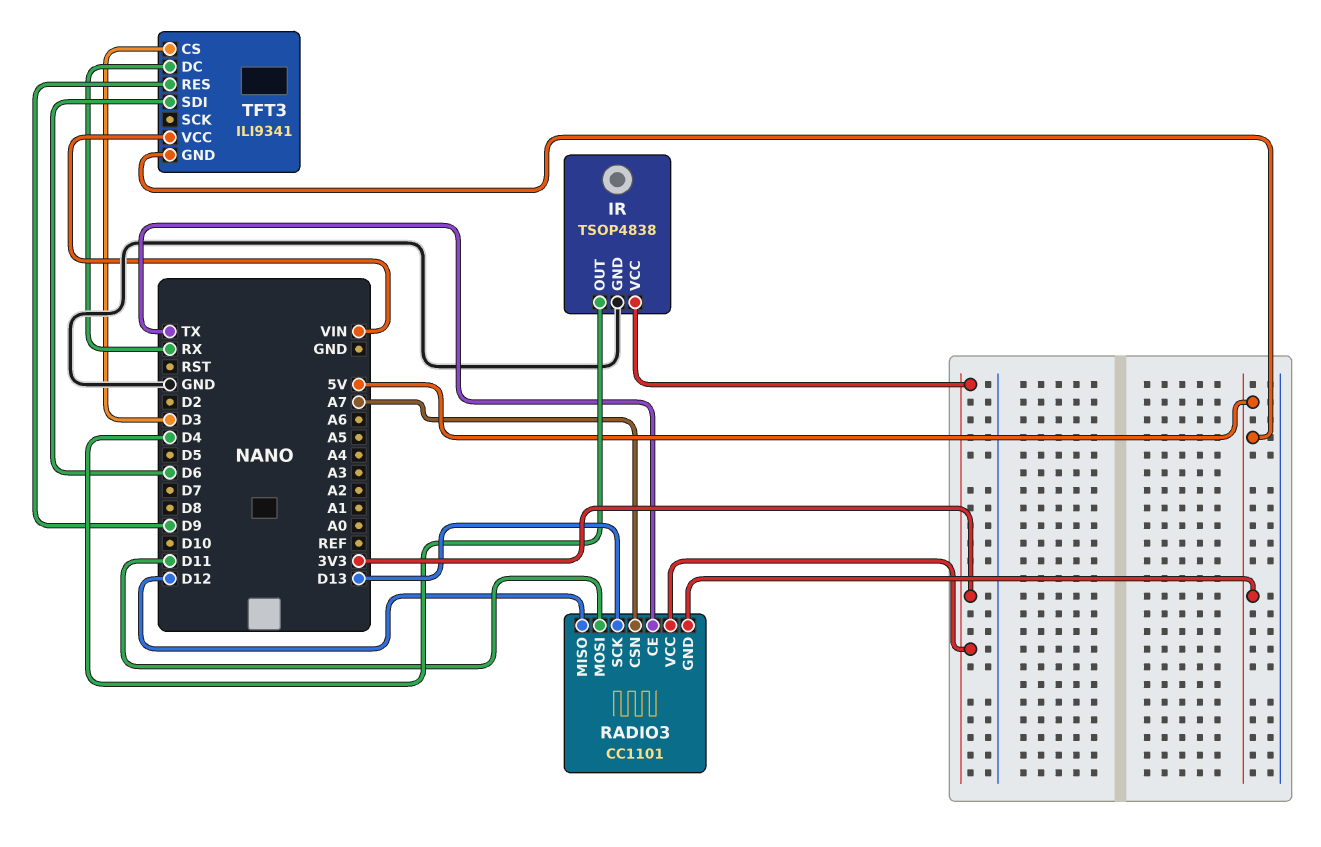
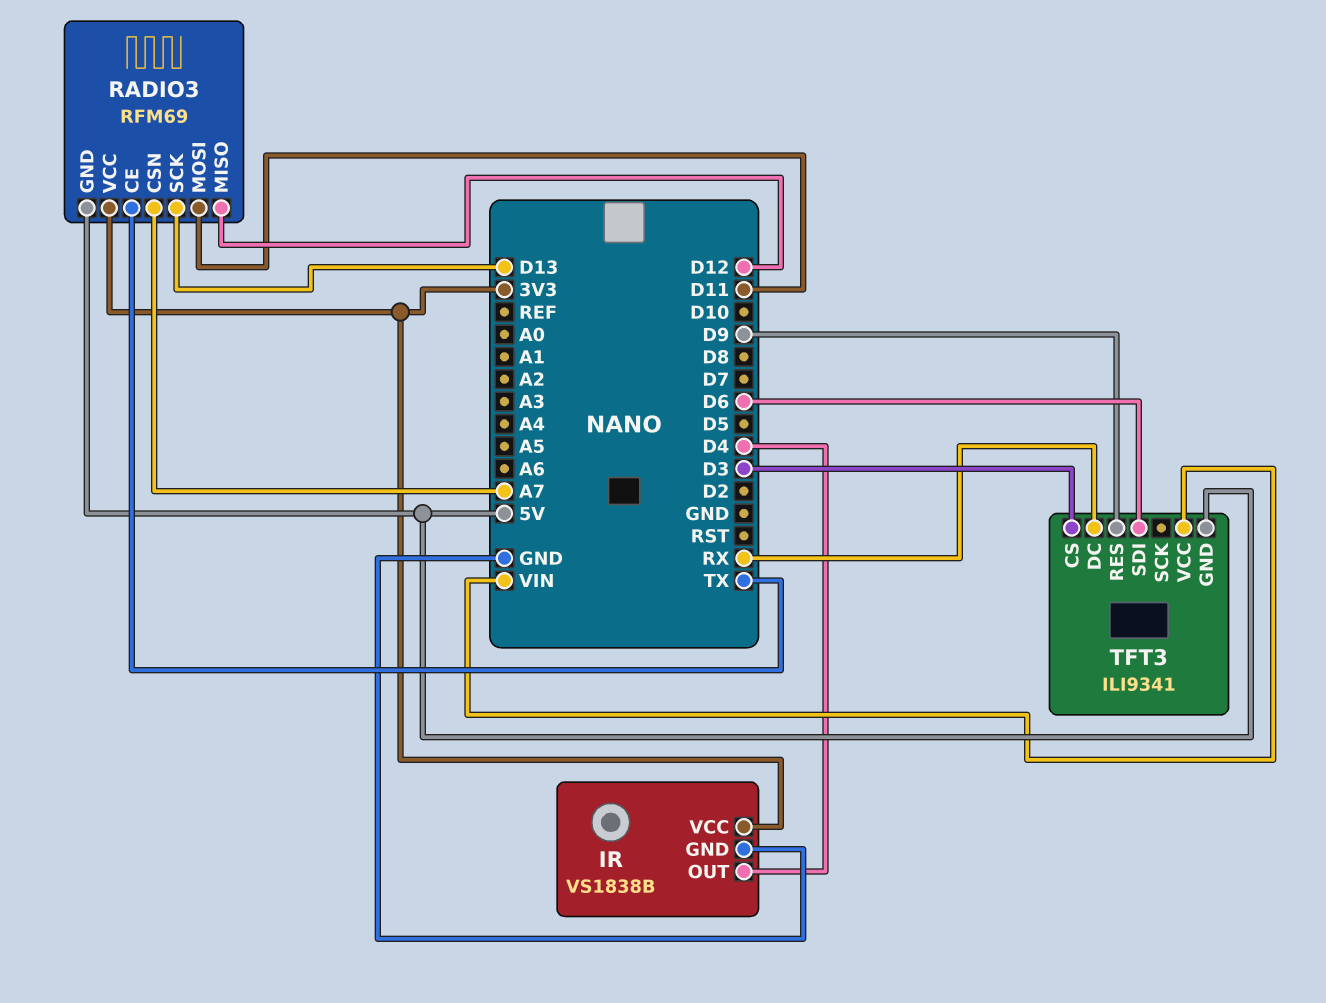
IR: TSOP4838 -> VS1838B
RADIO3: CC1101 -> RFM69

